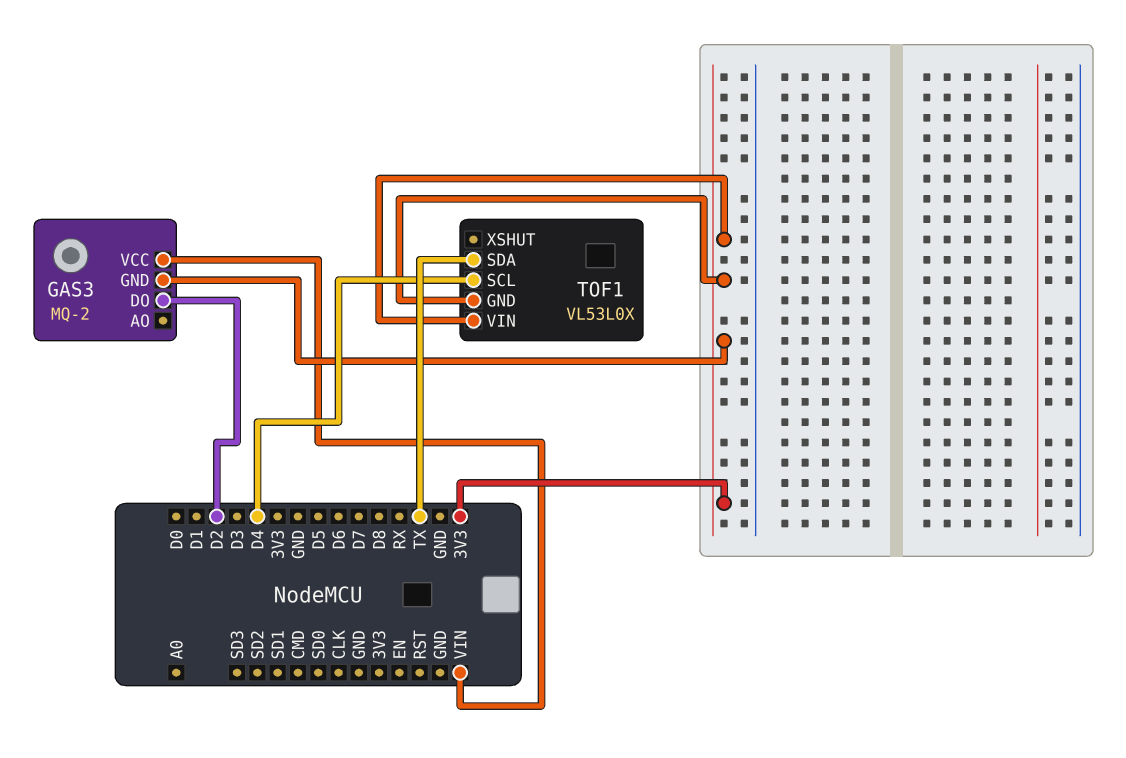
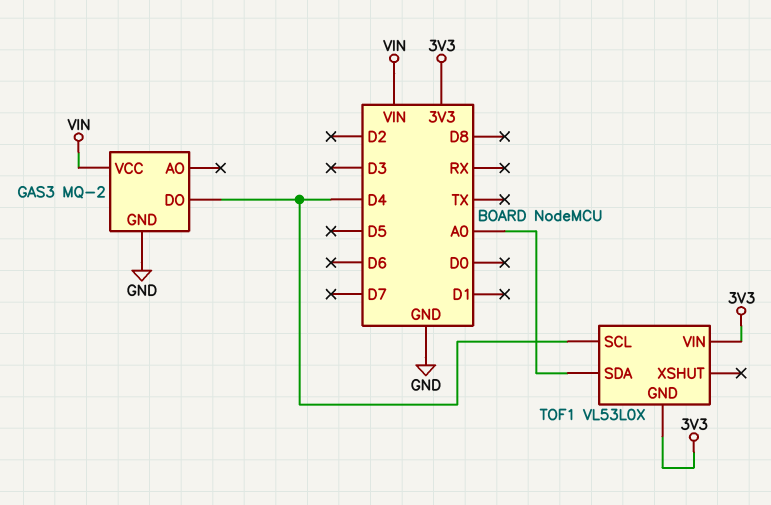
GAS3 pin DO: D2 -> D4
GAS3 pin GND: 3V3 -> GND
TOF1 pin SDA: TX -> A0

